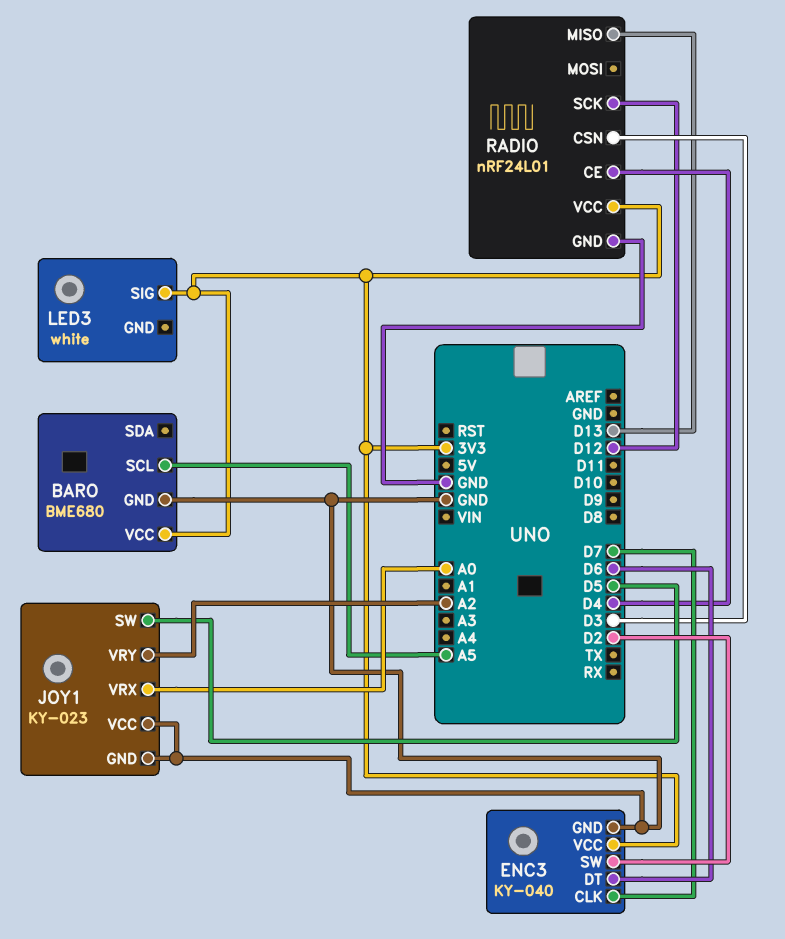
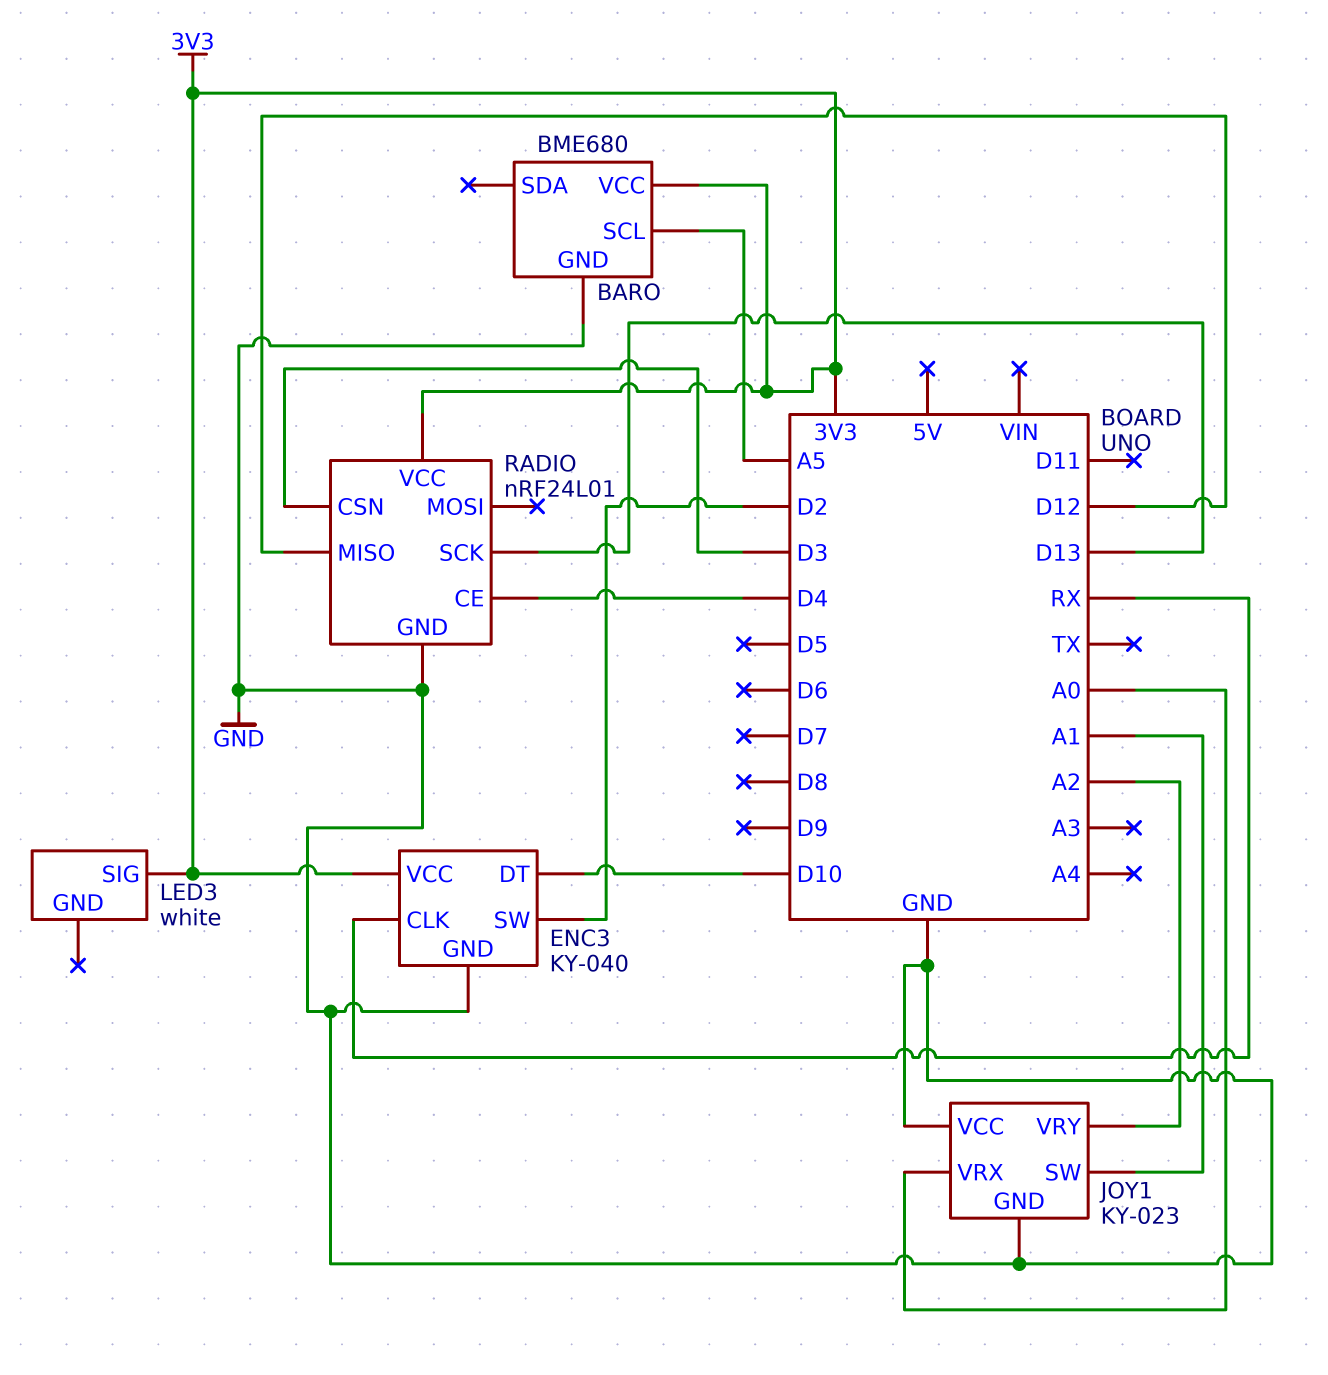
ENC3 pin CLK: D7 -> RX
ENC3 pin DT: D6 -> D10
JOY1 pin SW: D5 -> A1
RADIO pin MISO: D13 -> D12
RADIO pin SCK: D12 -> D13

